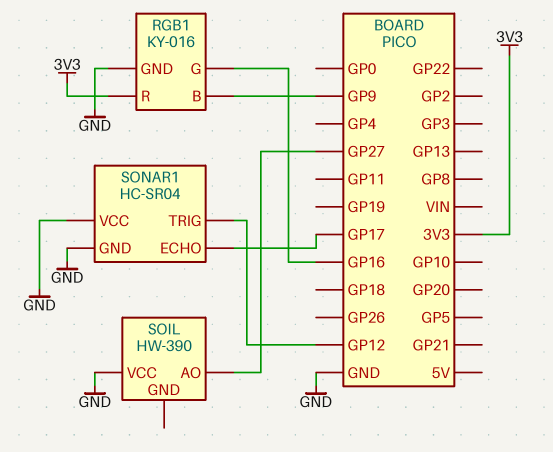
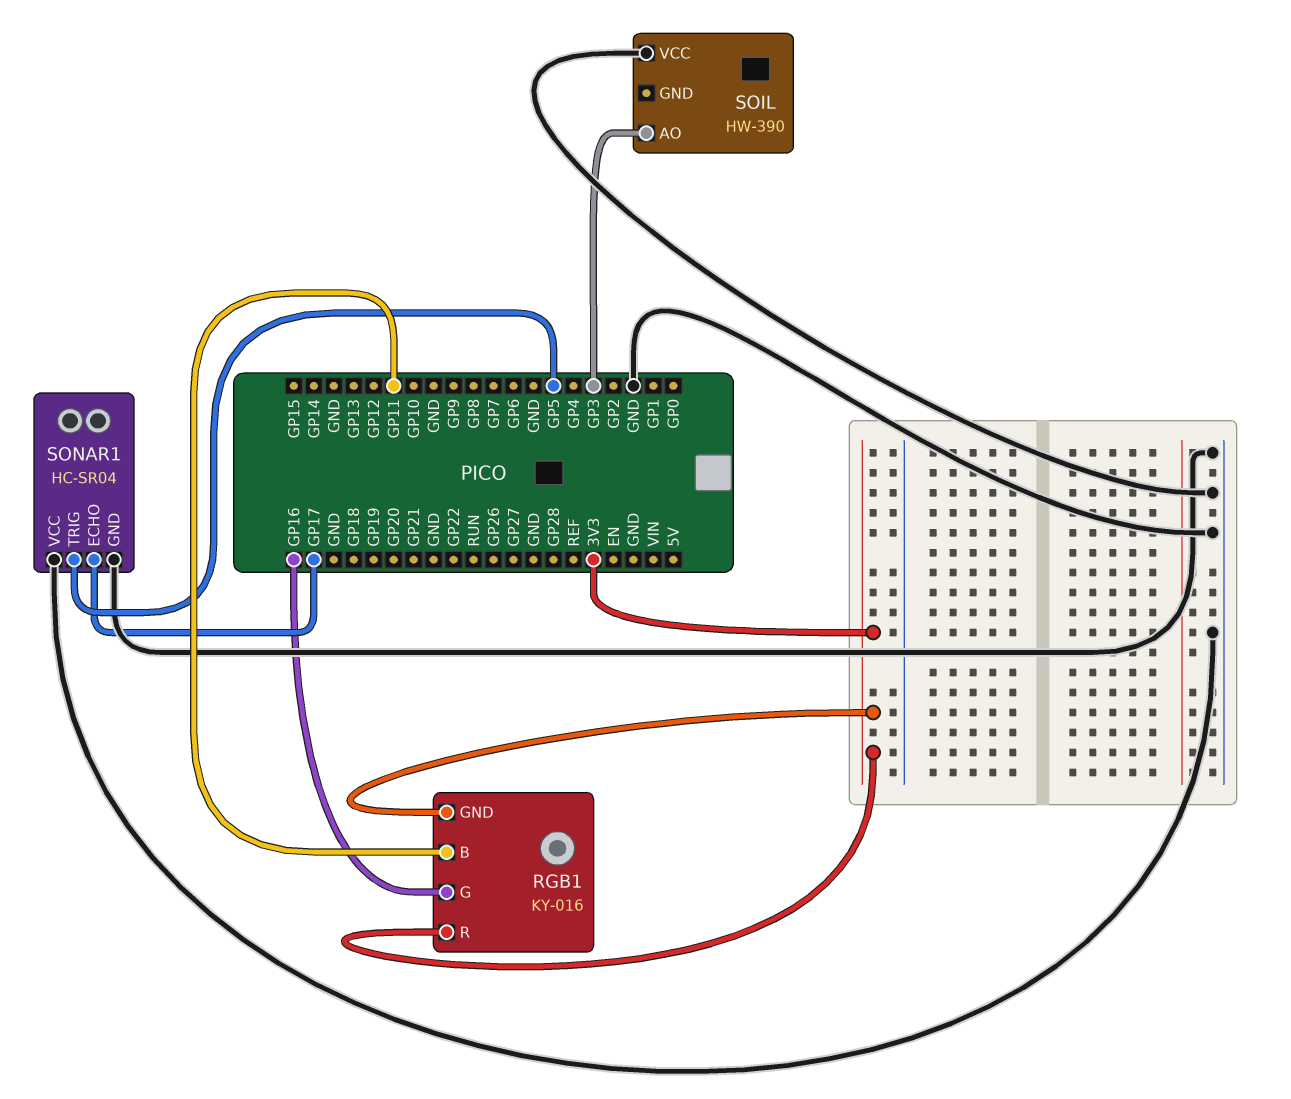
RGB1 pin B: GP9 -> GP11
RGB1 pin GND: GND -> 3V3
SOIL pin AO: GP27 -> GP3
SONAR1 pin TRIG: GP12 -> GP5

